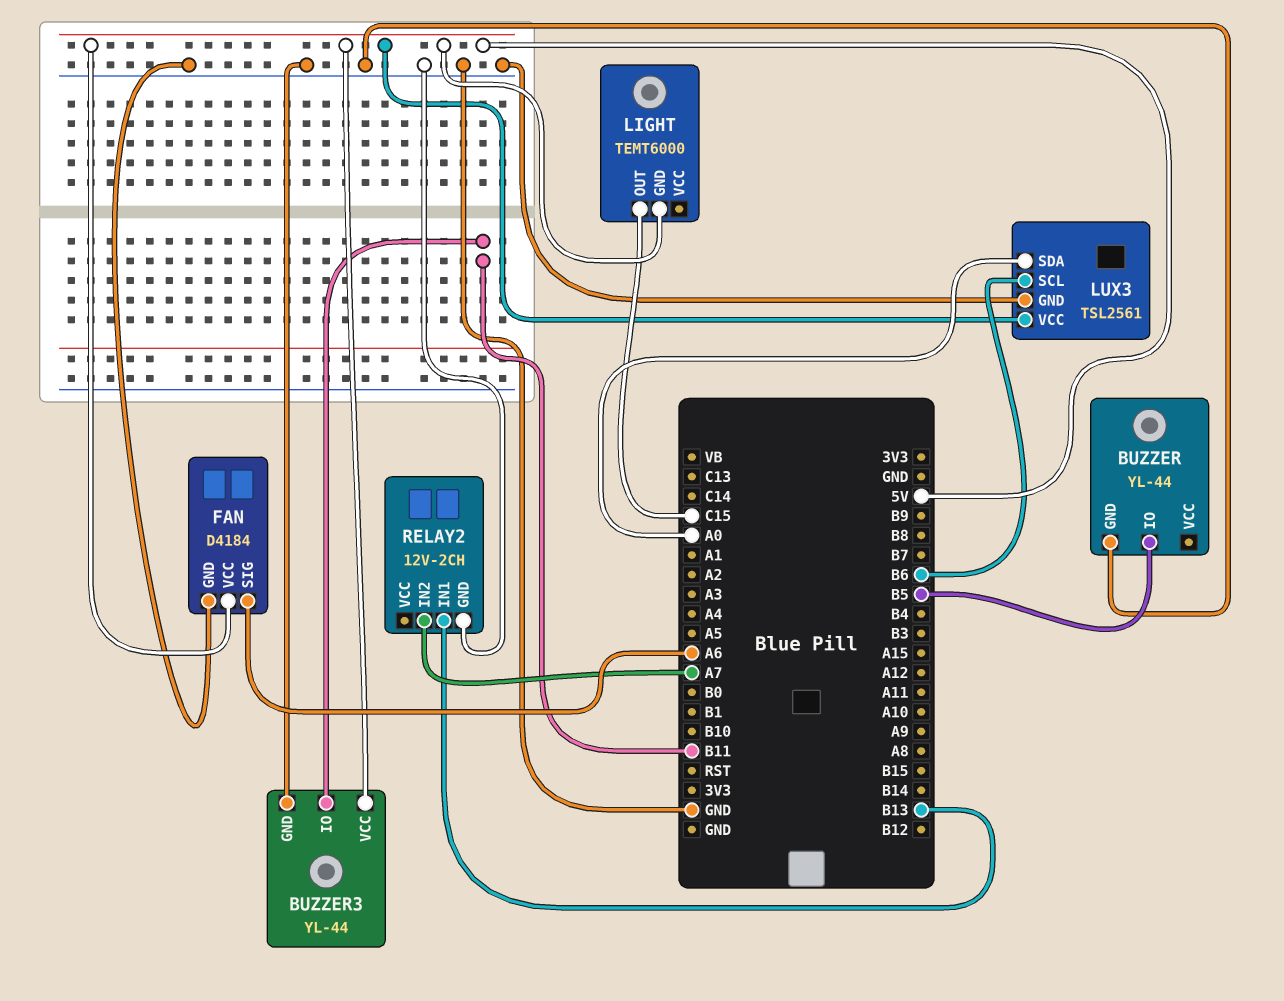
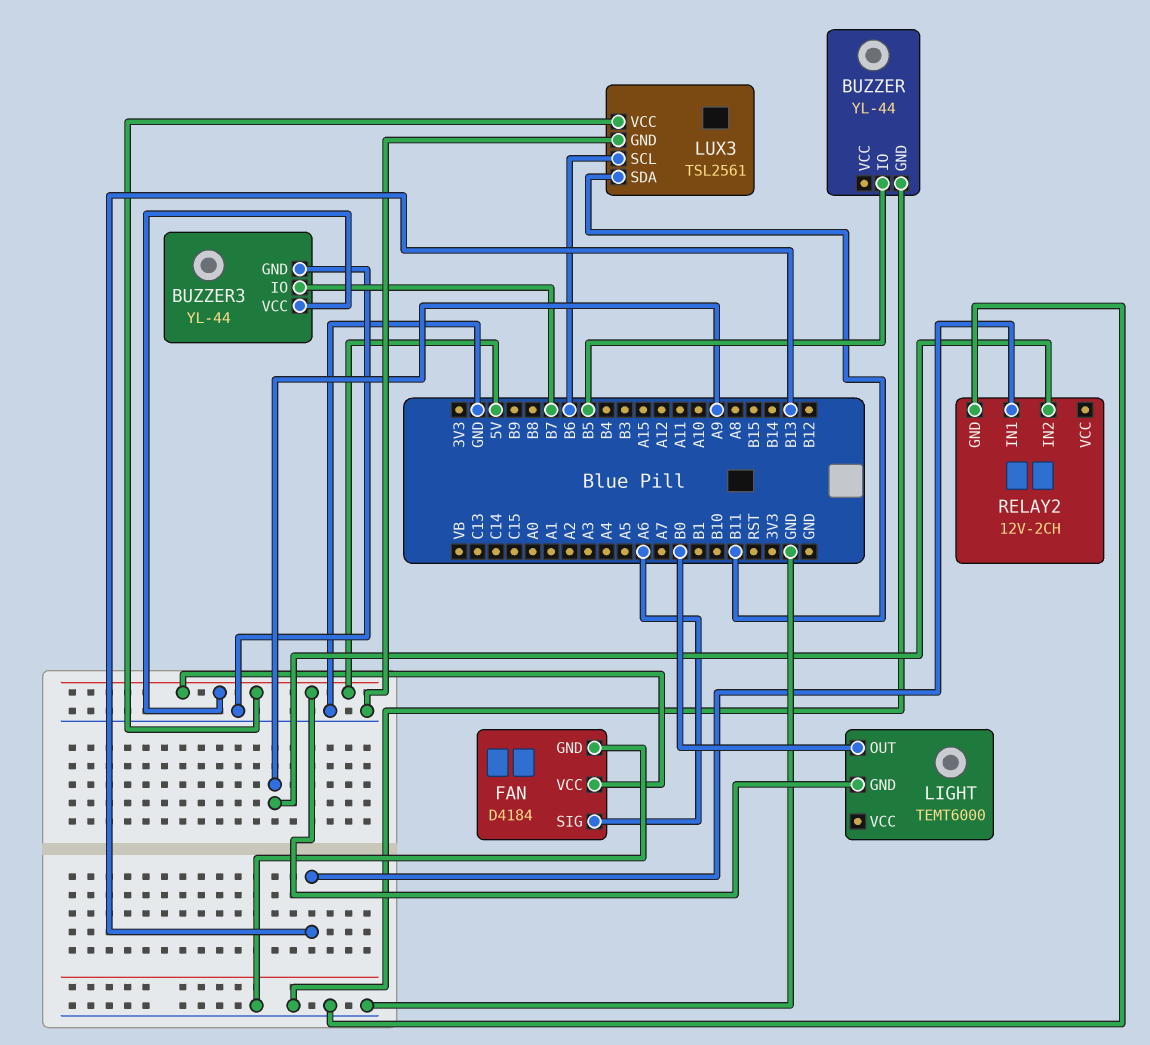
BUZZER3 pin IO: B11 -> B7
LIGHT pin OUT: C15 -> B0
LUX3 pin SDA: A0 -> B11
RELAY2 pin IN2: A7 -> A9

